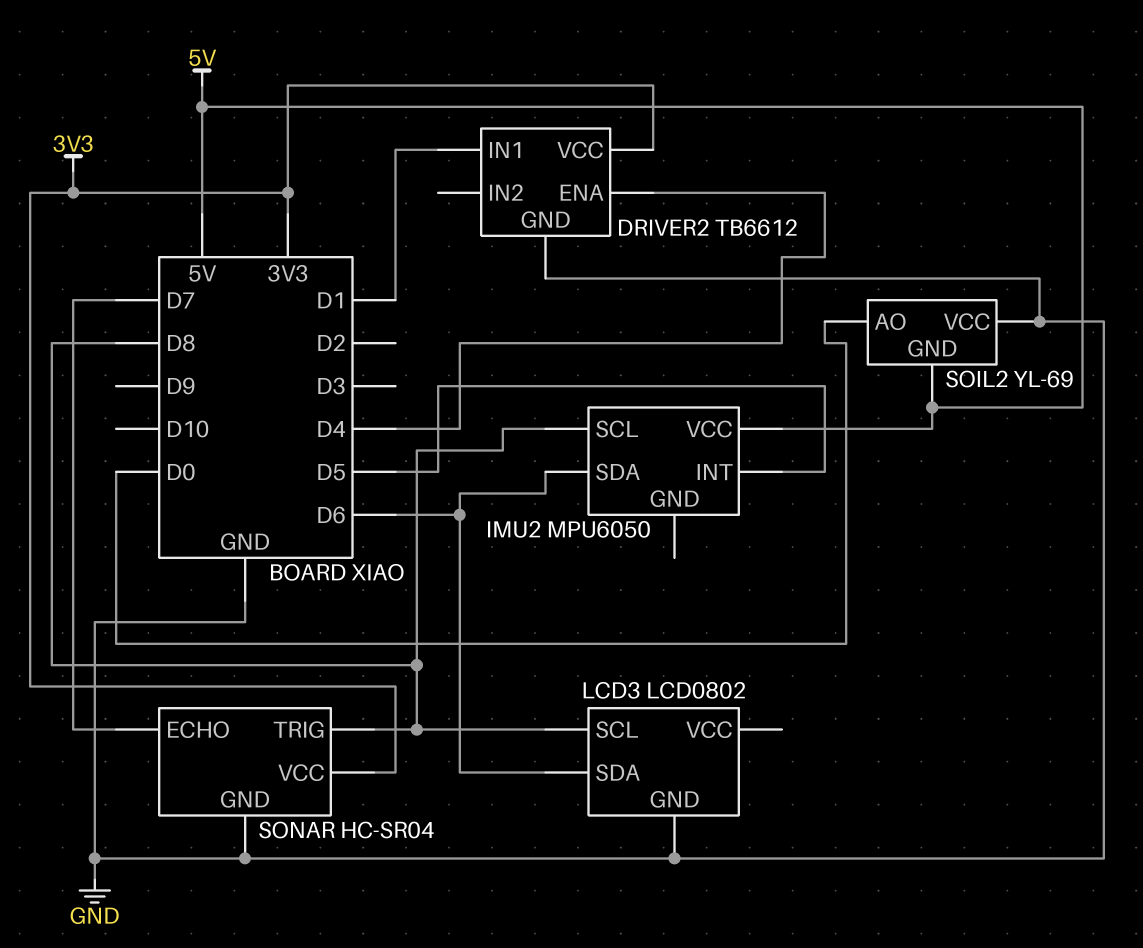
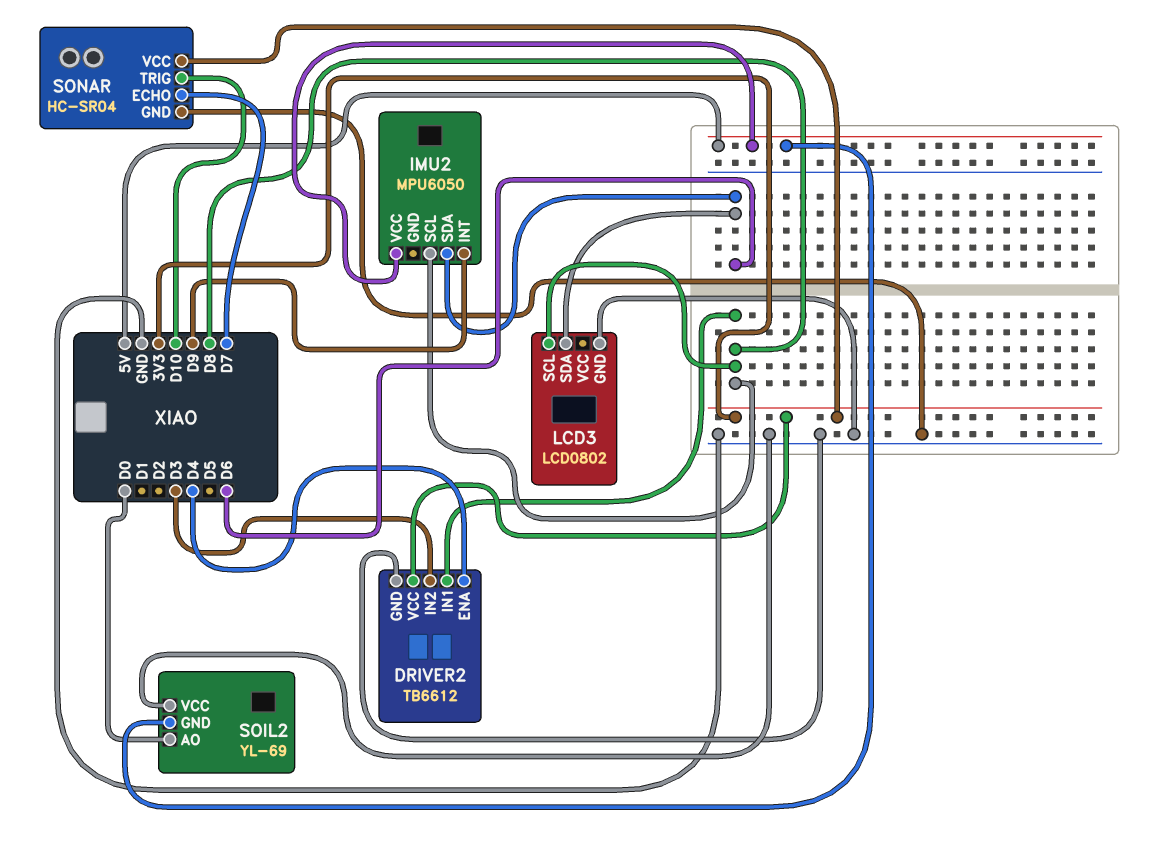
DRIVER2 pin IN1: D1 -> D8
DRIVER2 pin IN2: none -> D3
IMU2 pin INT: D5 -> D9
SONAR pin TRIG: D8 -> D10

